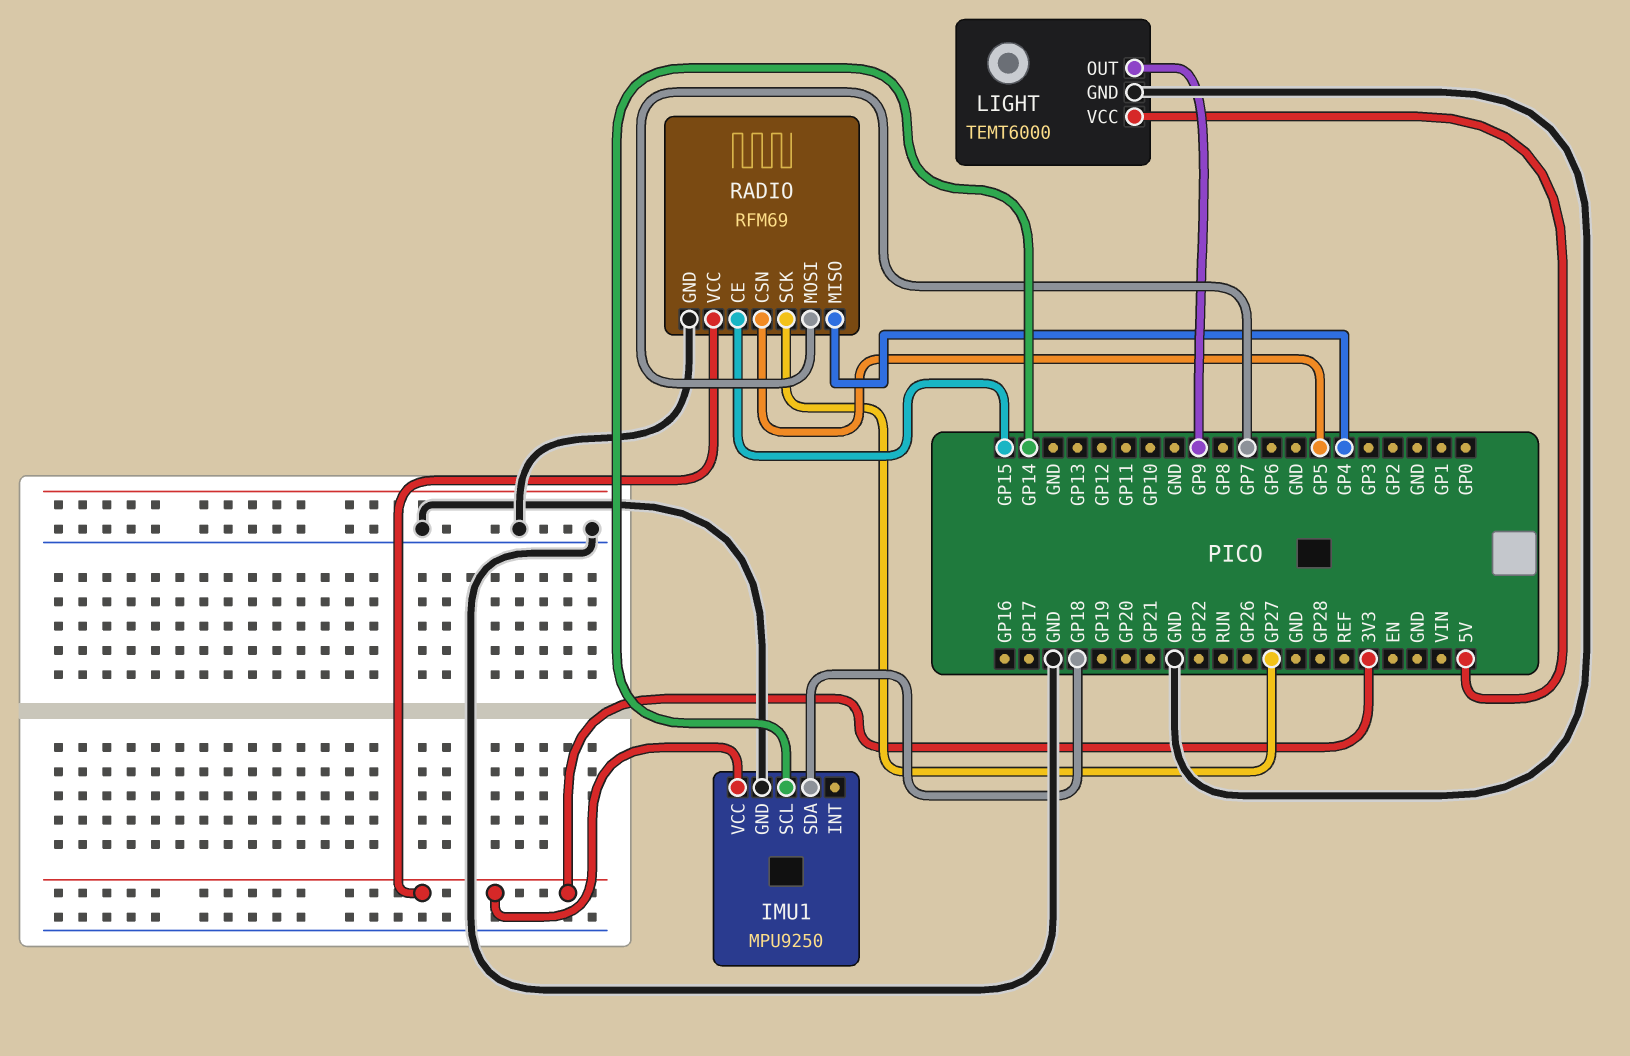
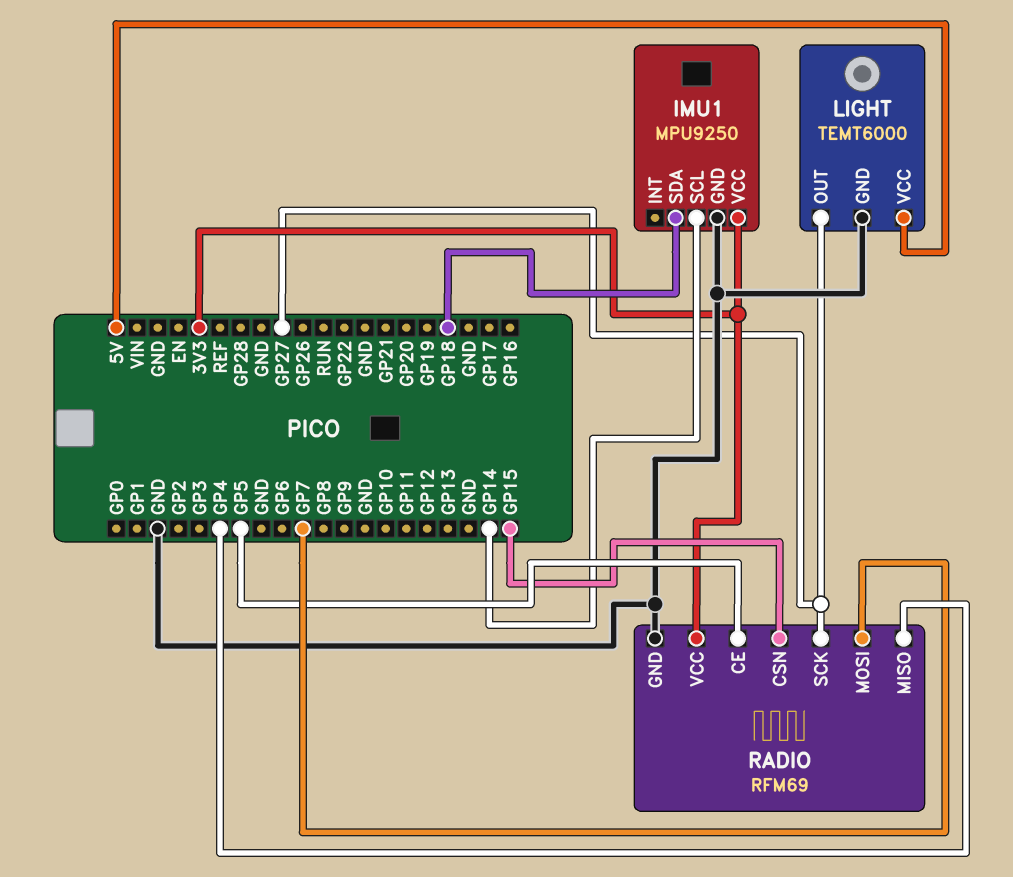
LIGHT pin OUT: GP9 -> GP27
RADIO pin CE: GP15 -> GP5
RADIO pin CSN: GP5 -> GP15

